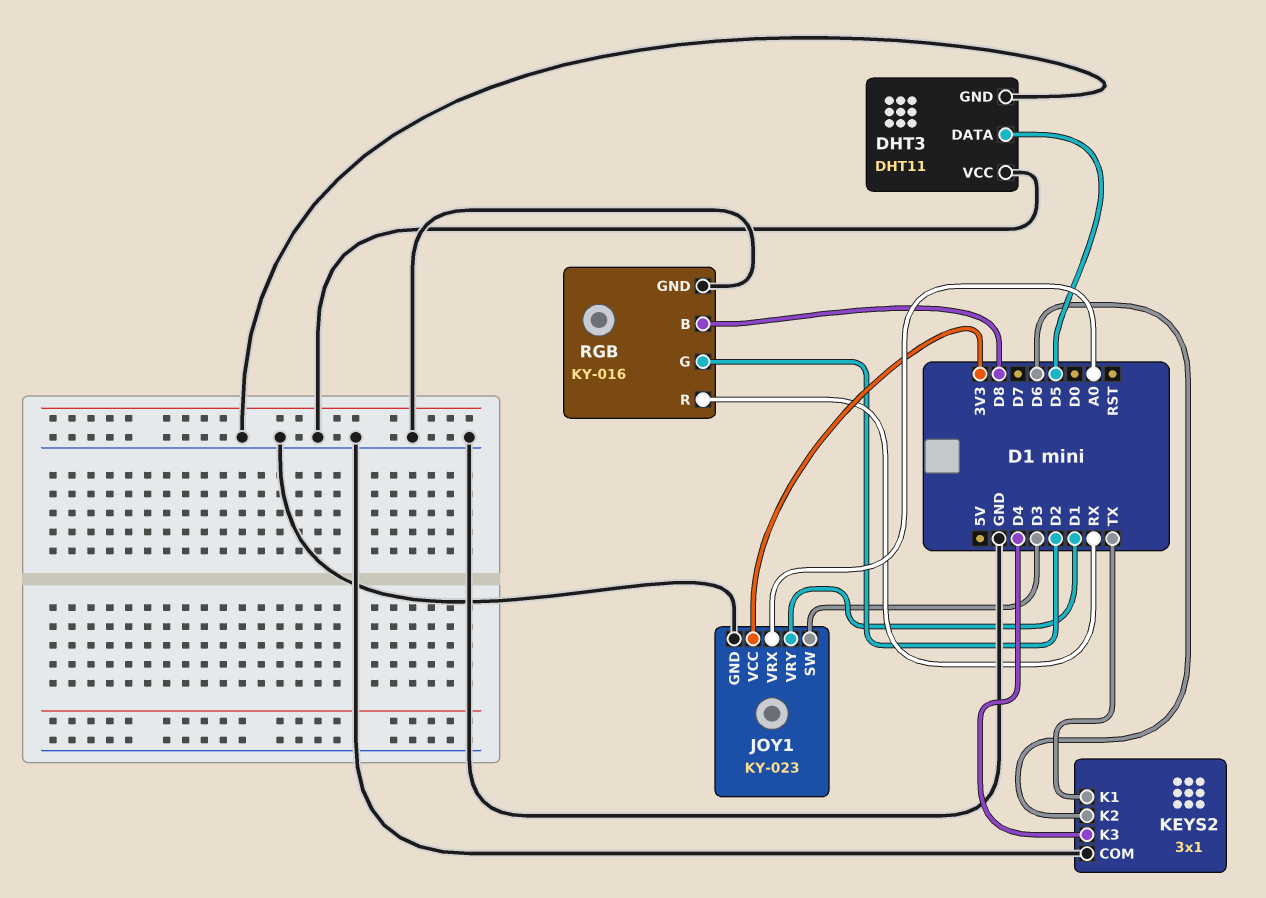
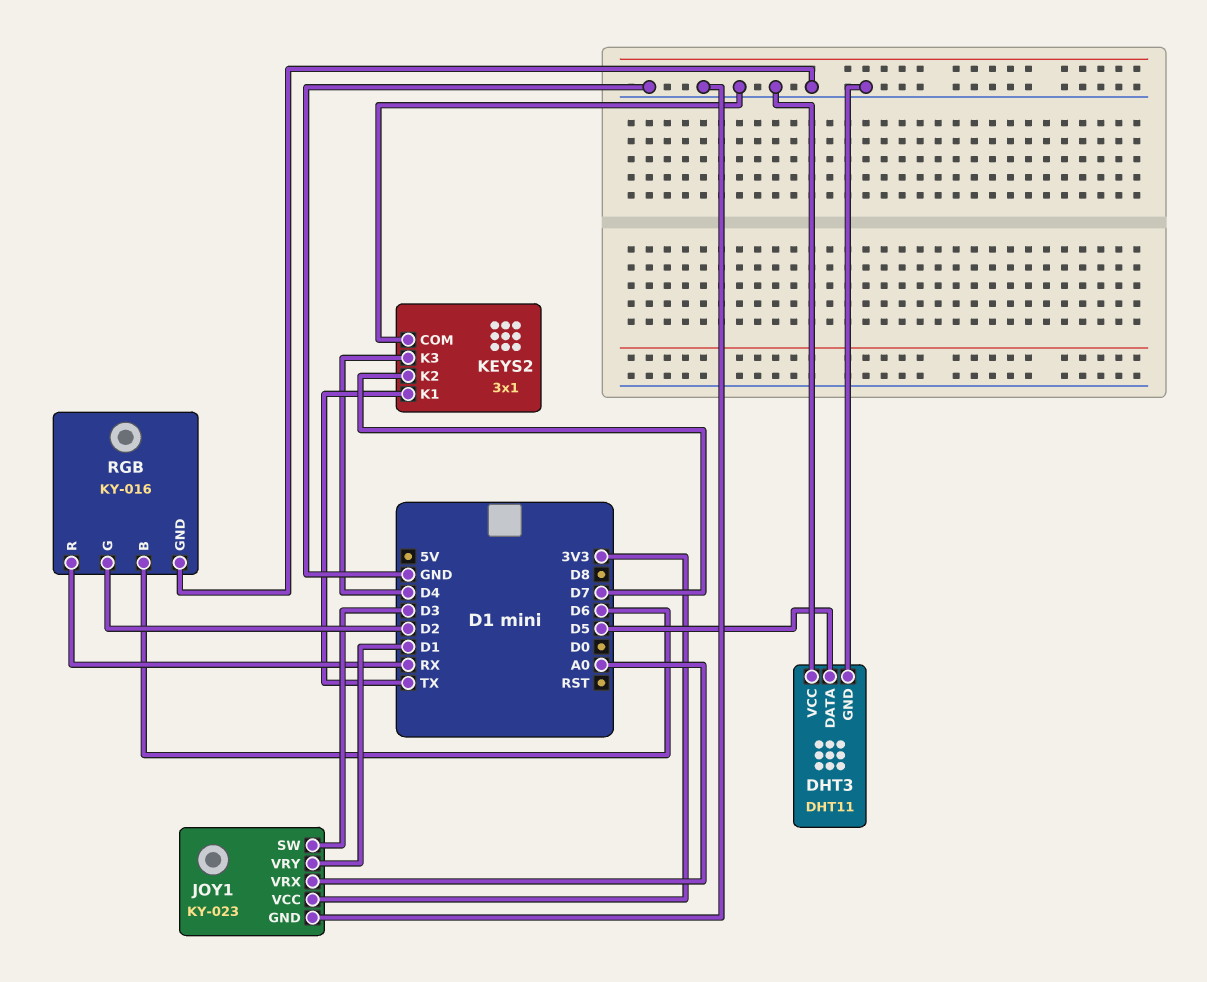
KEYS2 pin K2: D6 -> D7
RGB pin B: D8 -> D6

